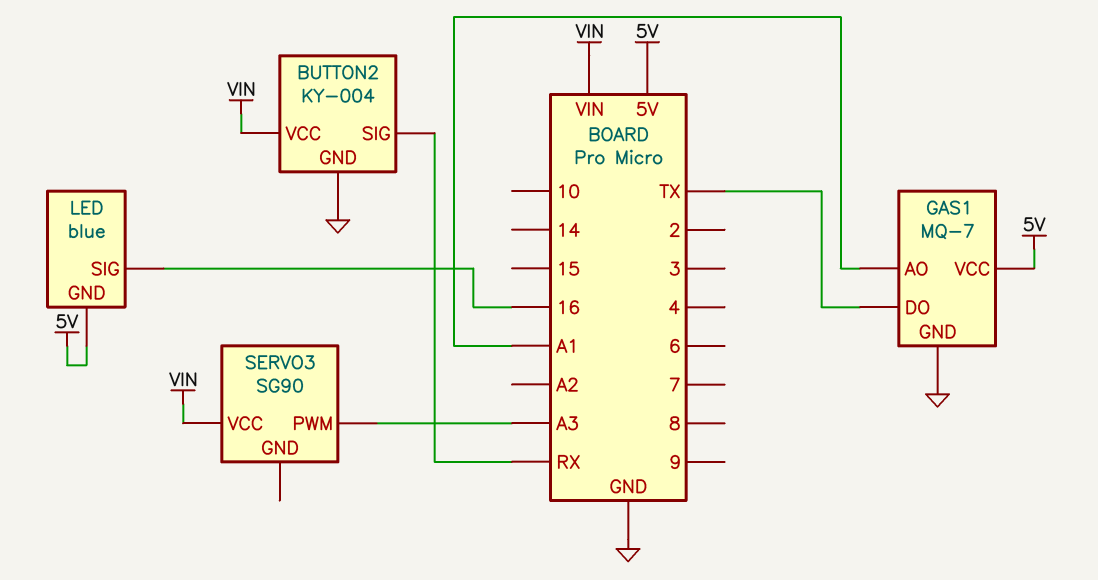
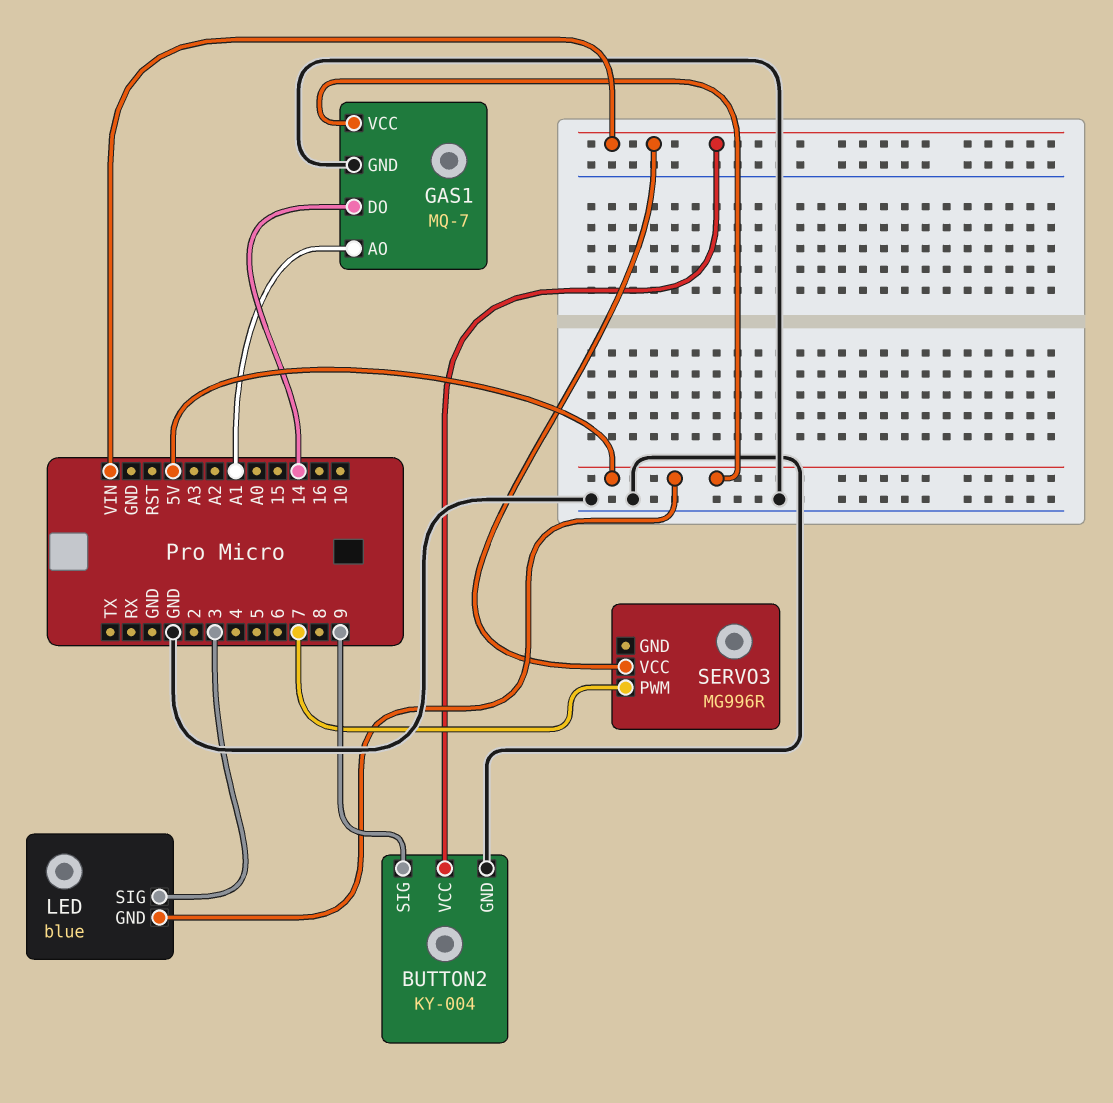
BUTTON2 pin SIG: RX -> 9
GAS1 pin DO: TX -> 14
LED pin SIG: 16 -> 3
SERVO3: SG90 -> MG996R
SERVO3 pin PWM: A3 -> 7

